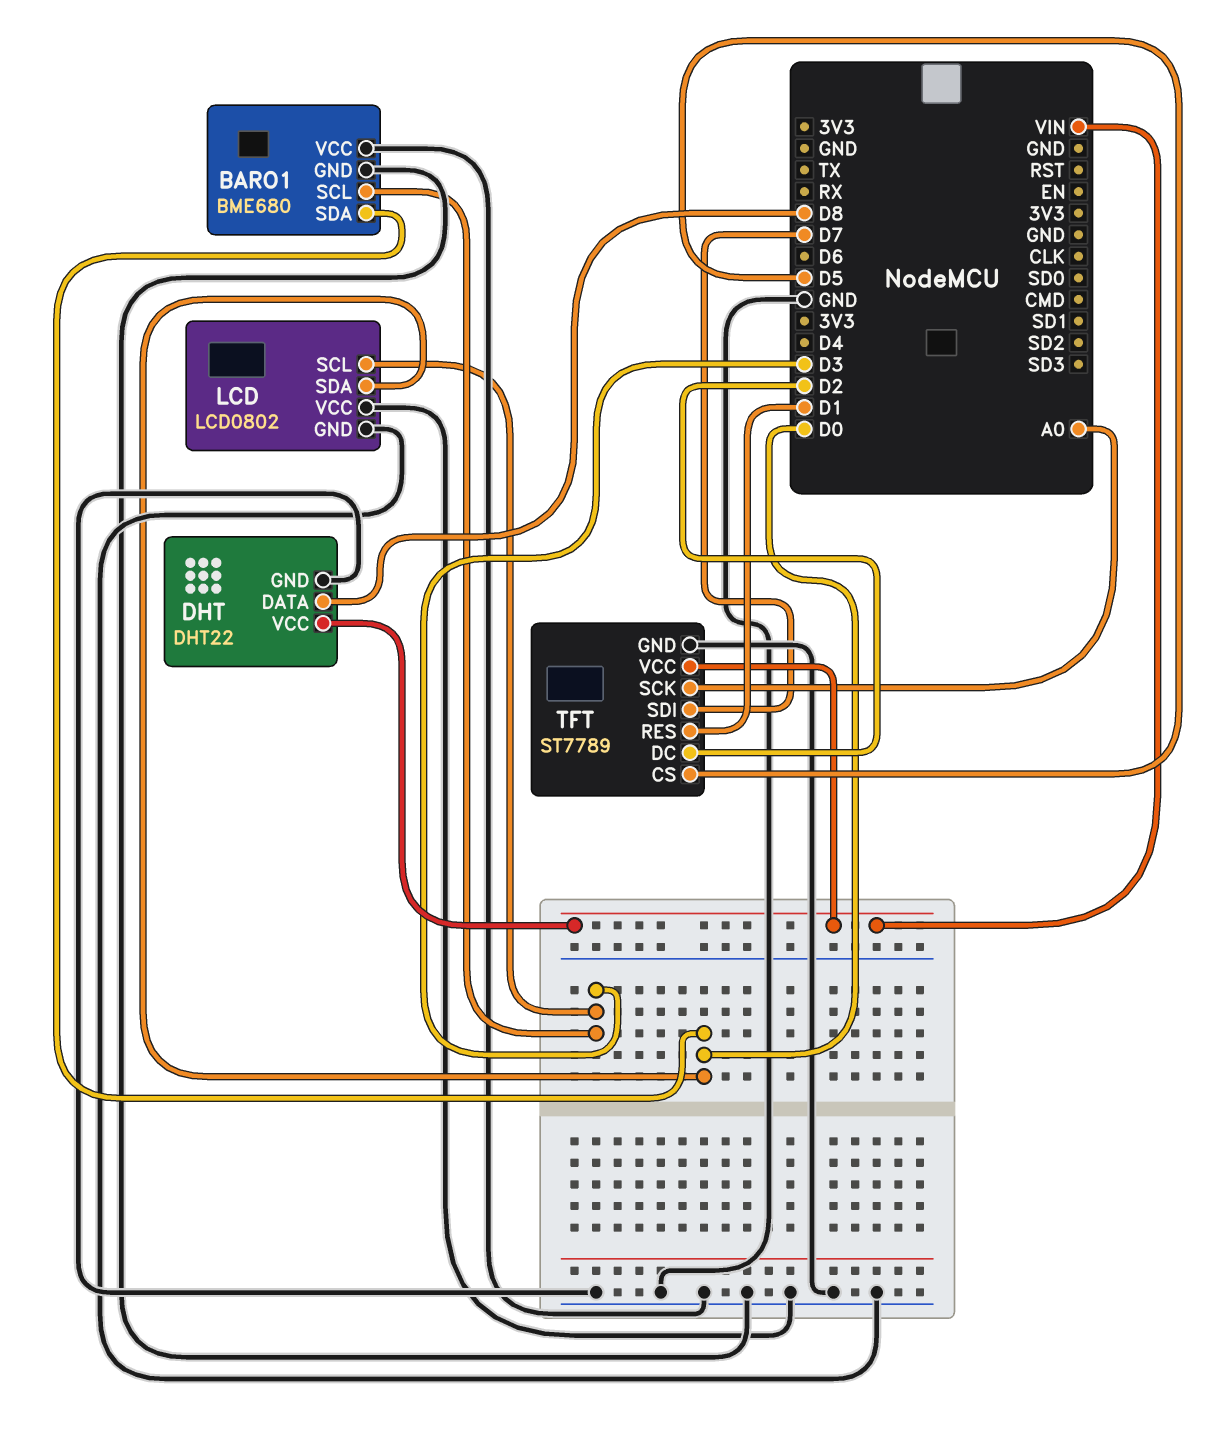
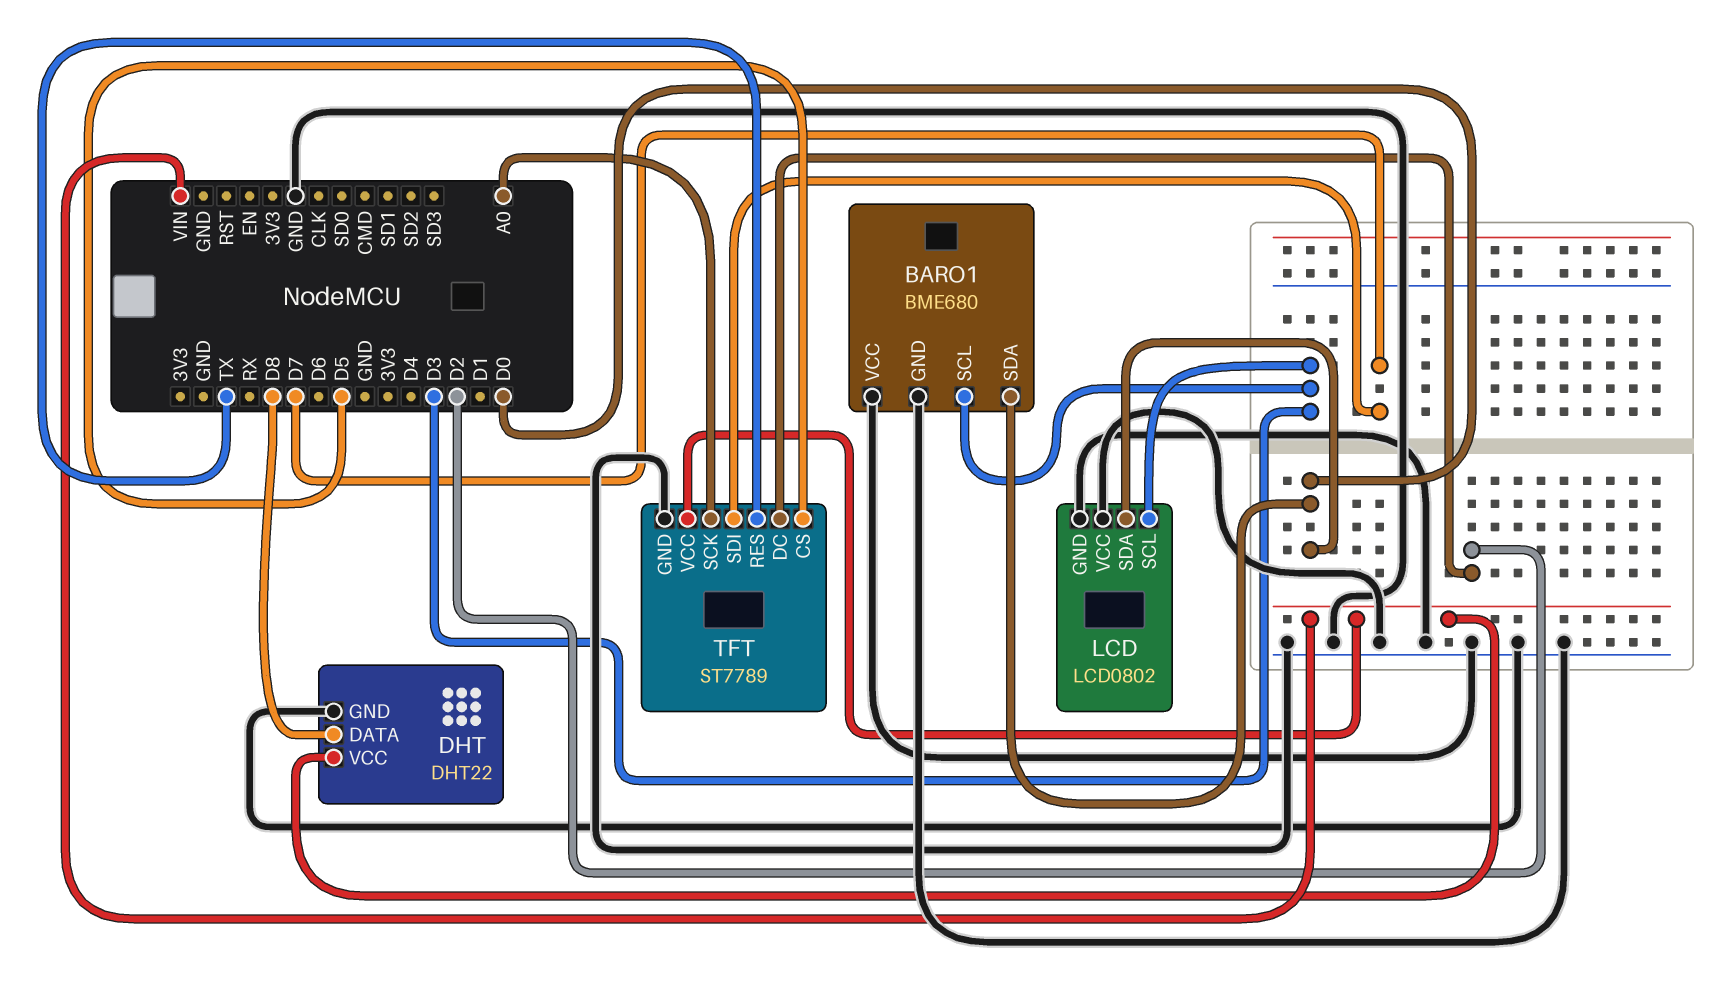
TFT pin RES: D1 -> TX

